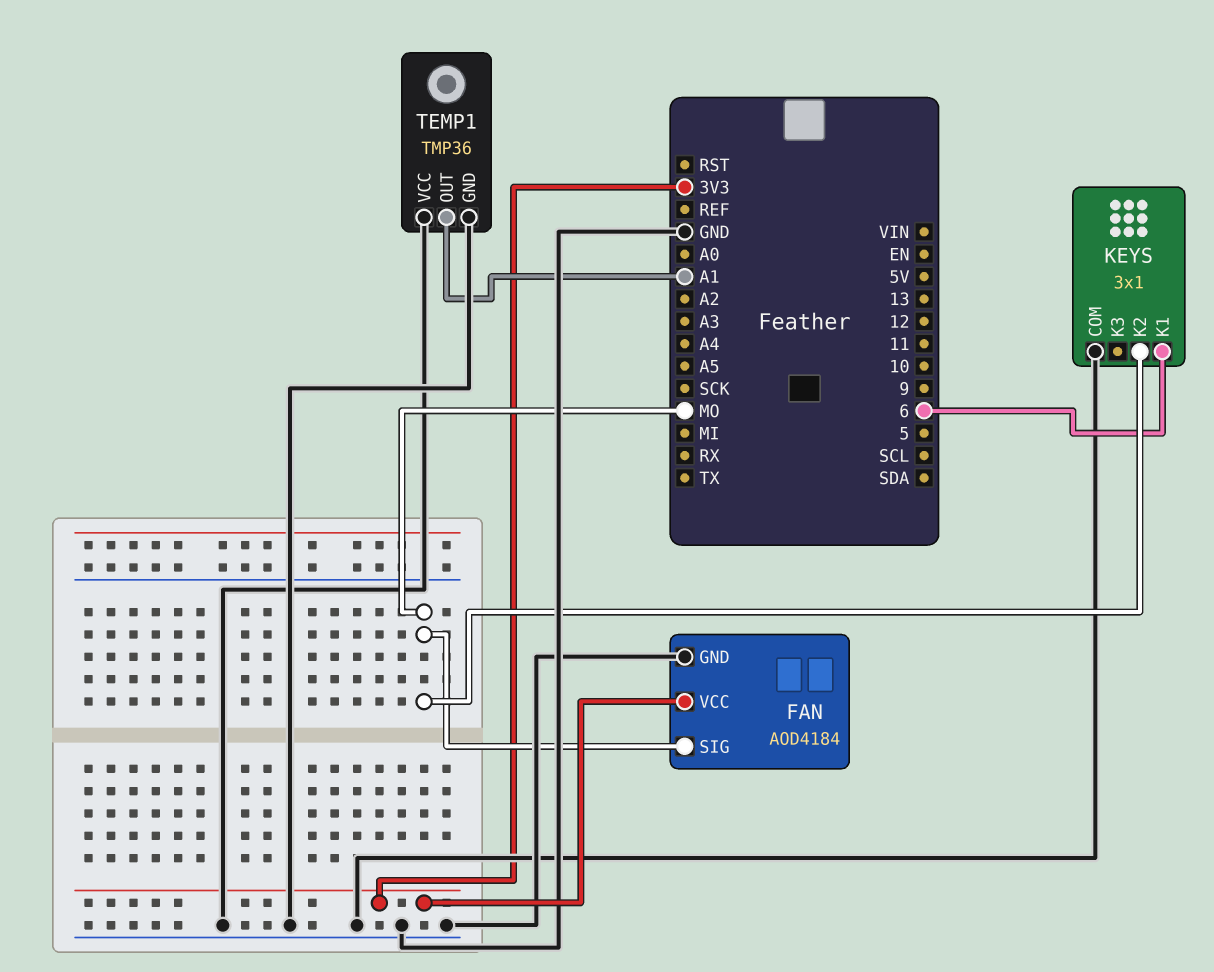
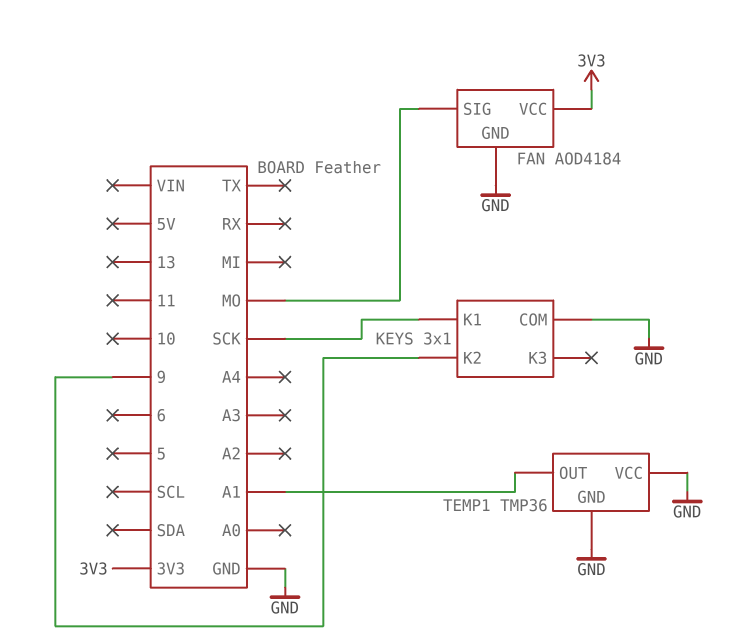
KEYS pin K1: 6 -> SCK
KEYS pin K2: MO -> 9

